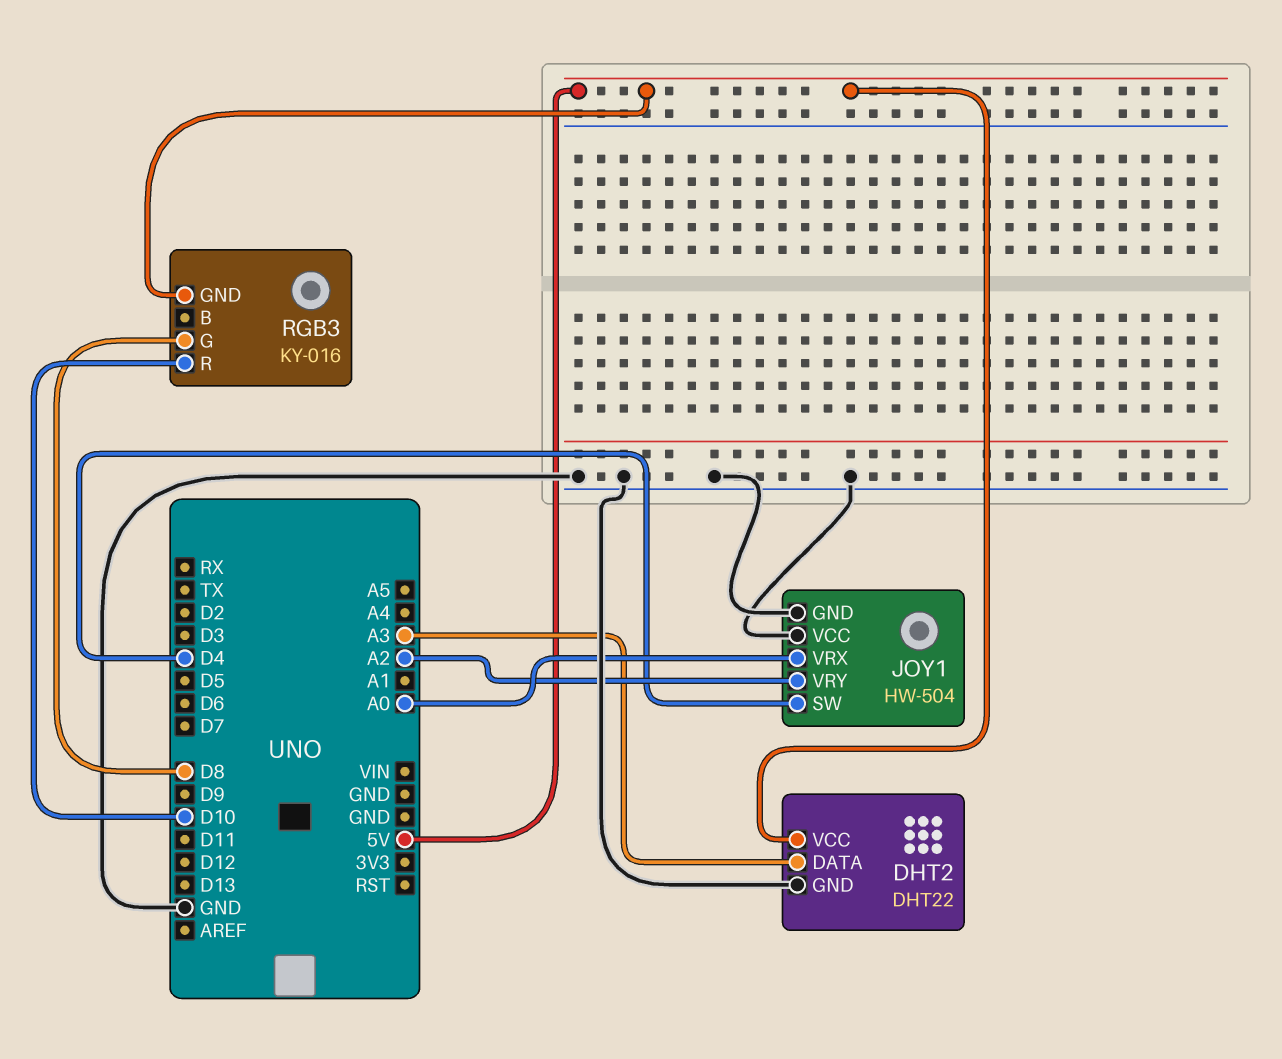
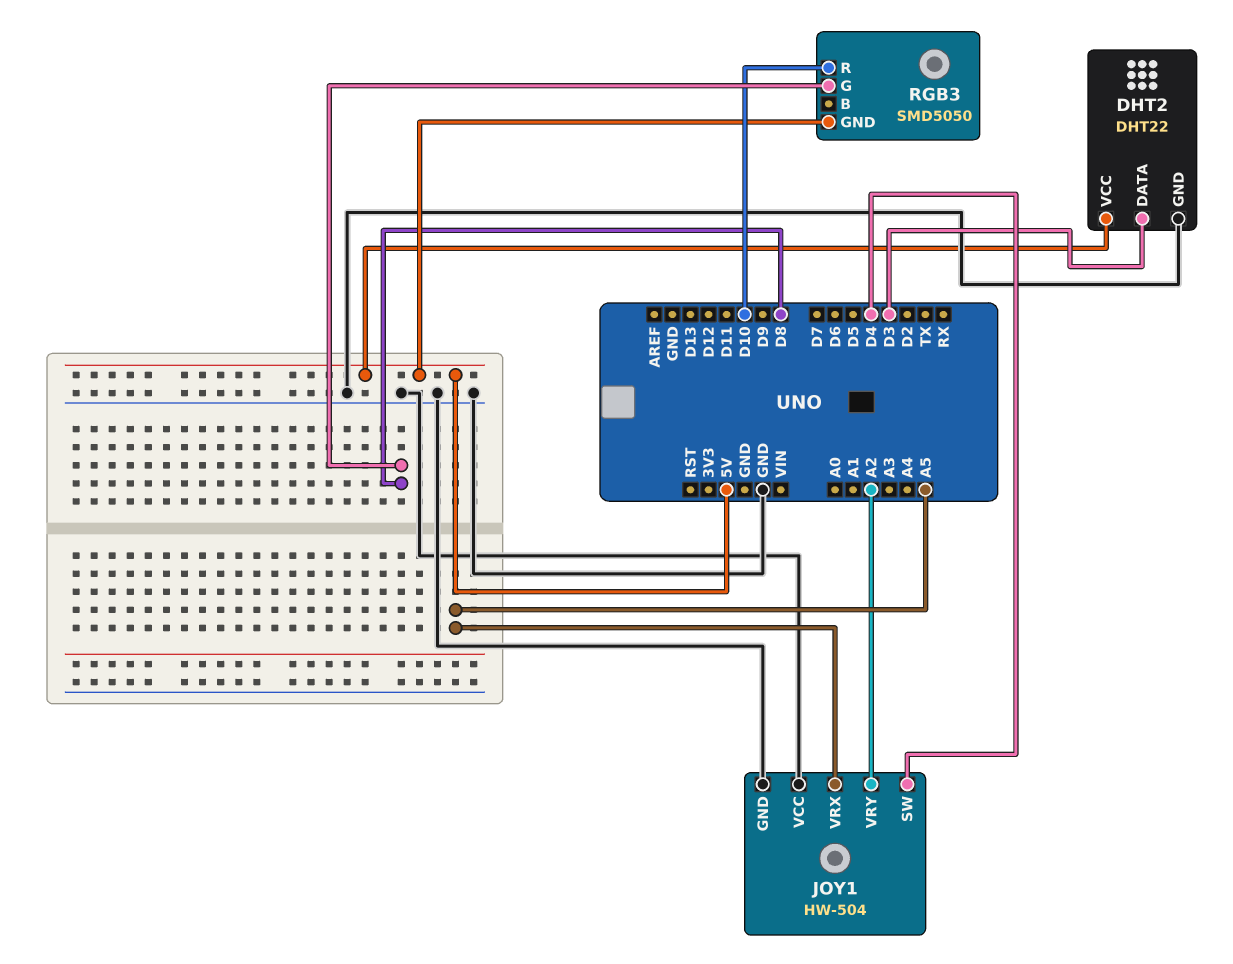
DHT2 pin DATA: A3 -> D3
JOY1 pin VRX: A0 -> A5
RGB3: KY-016 -> SMD5050

